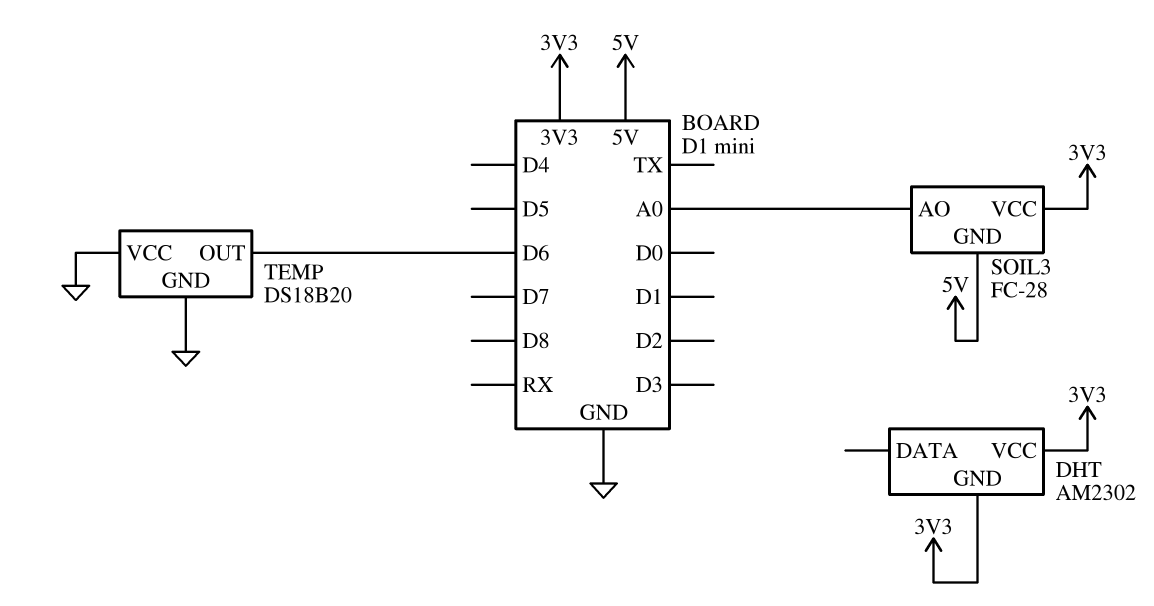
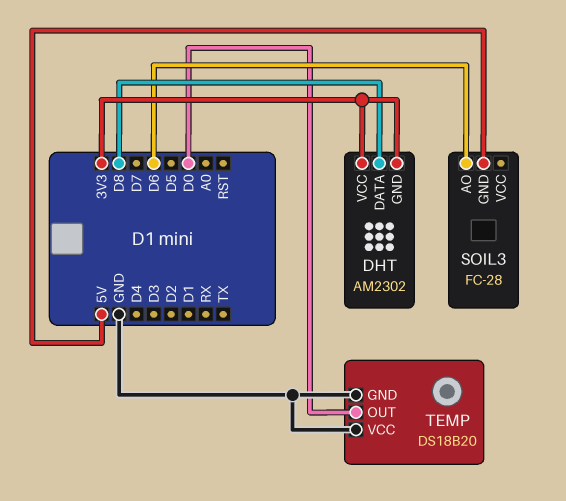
DHT pin DATA: none -> D8
SOIL3 pin AO: A0 -> D6
SOIL3 pin VCC: 3V3 -> none
TEMP pin OUT: D6 -> D0

